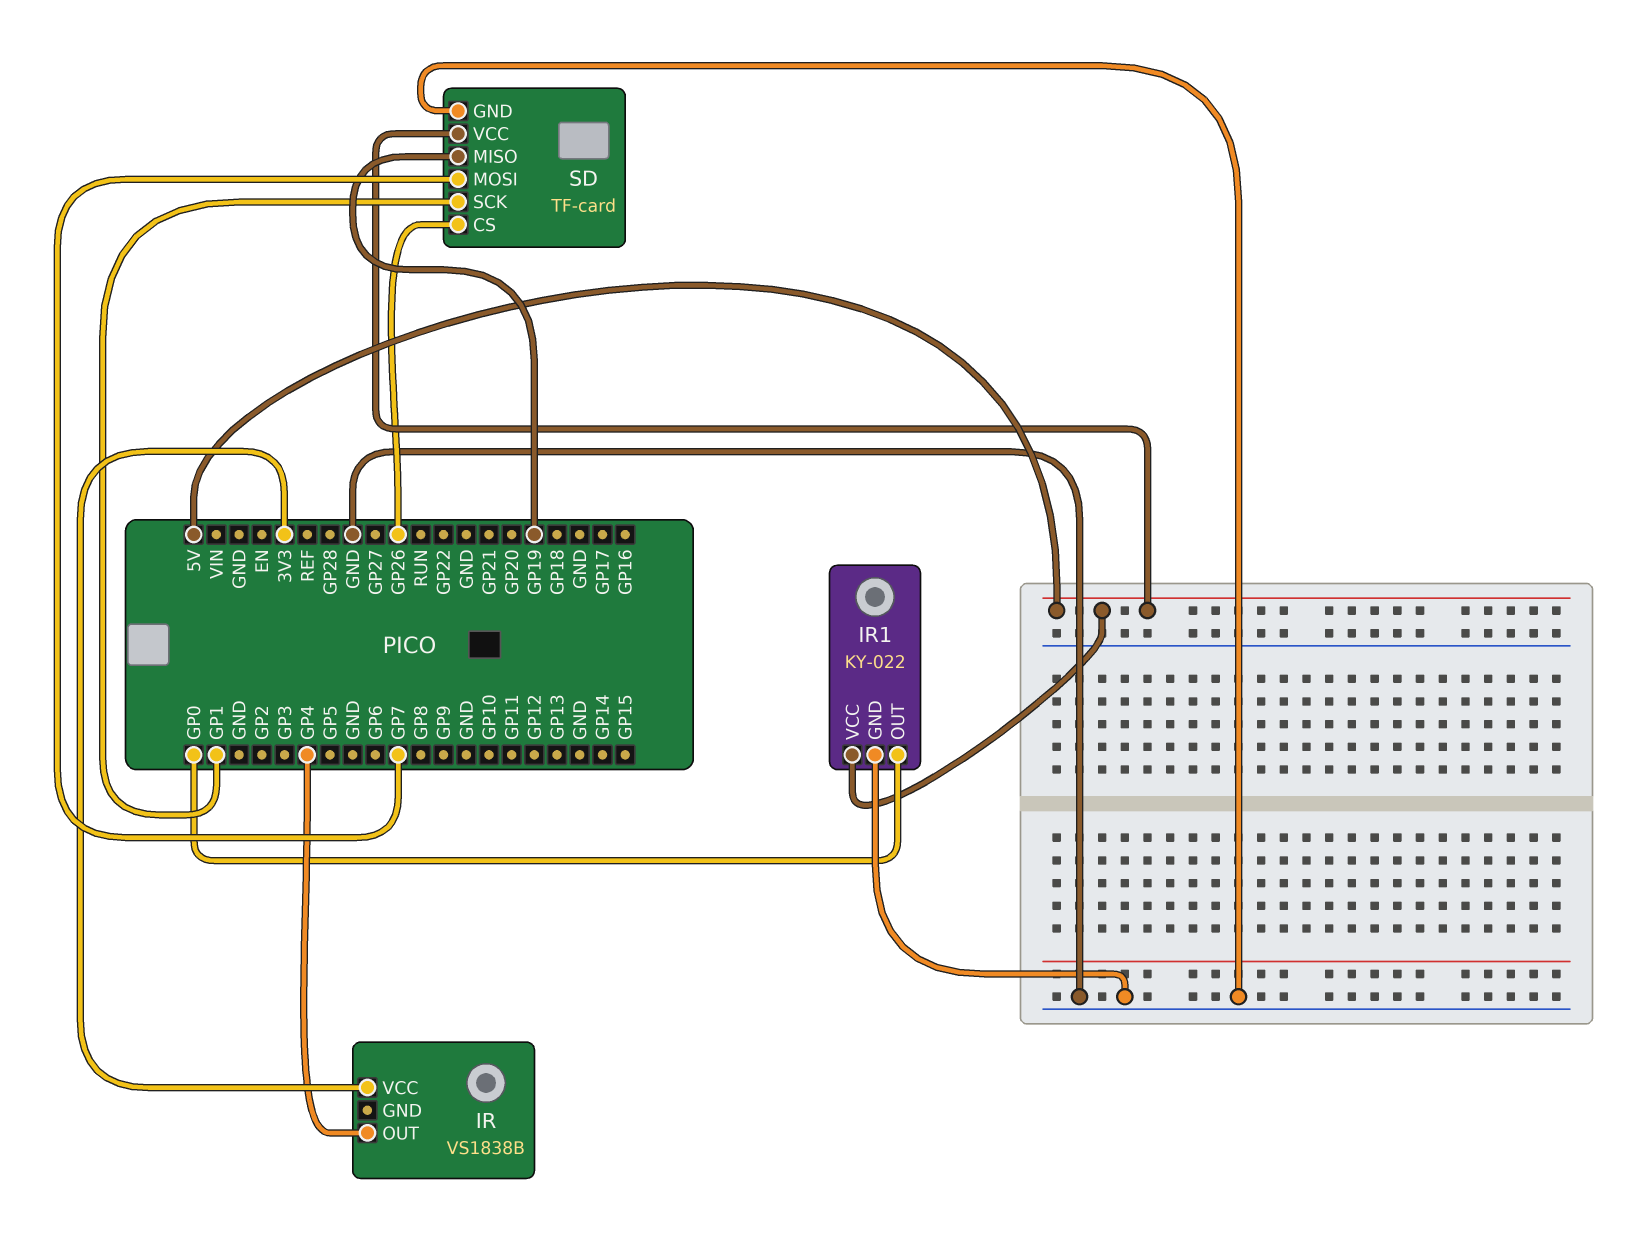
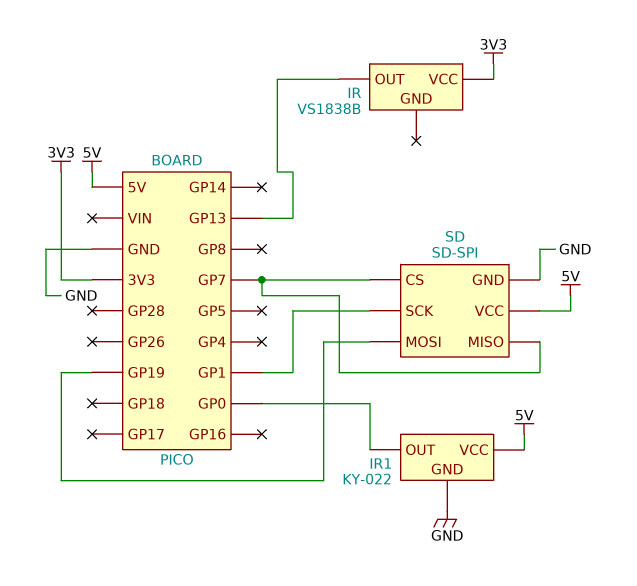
IR pin OUT: GP4 -> GP13
SD: TF-card -> SD-SPI
SD pin CS: GP26 -> GP7
SD pin MISO: GP19 -> GP7
SD pin MOSI: GP7 -> GP19

